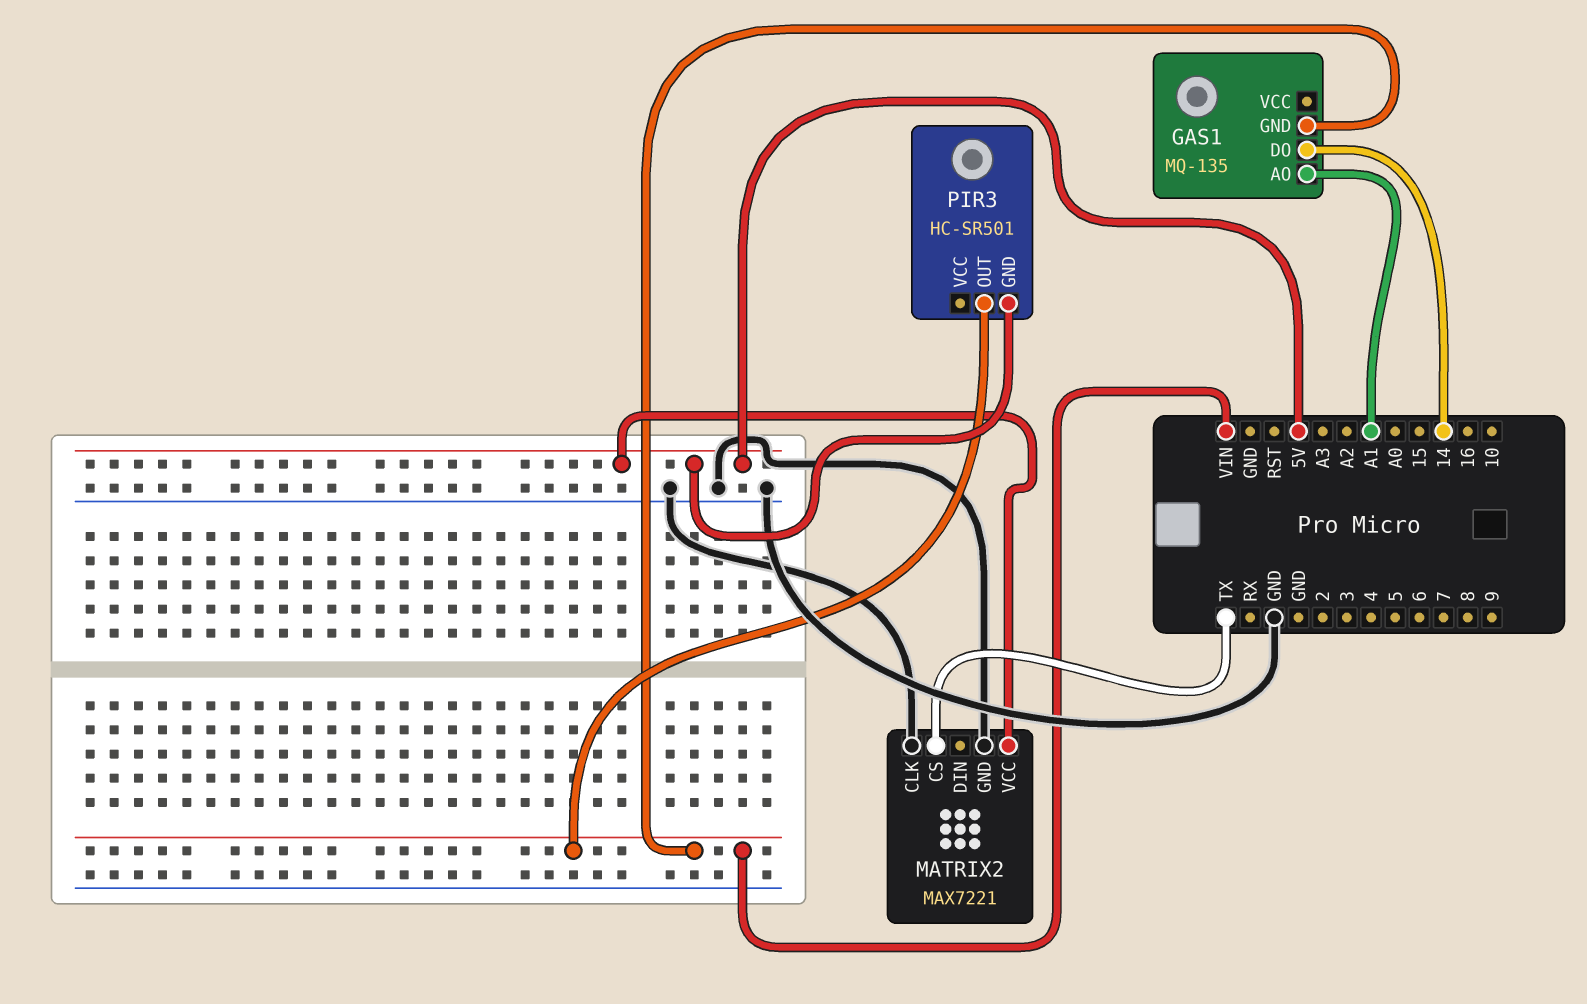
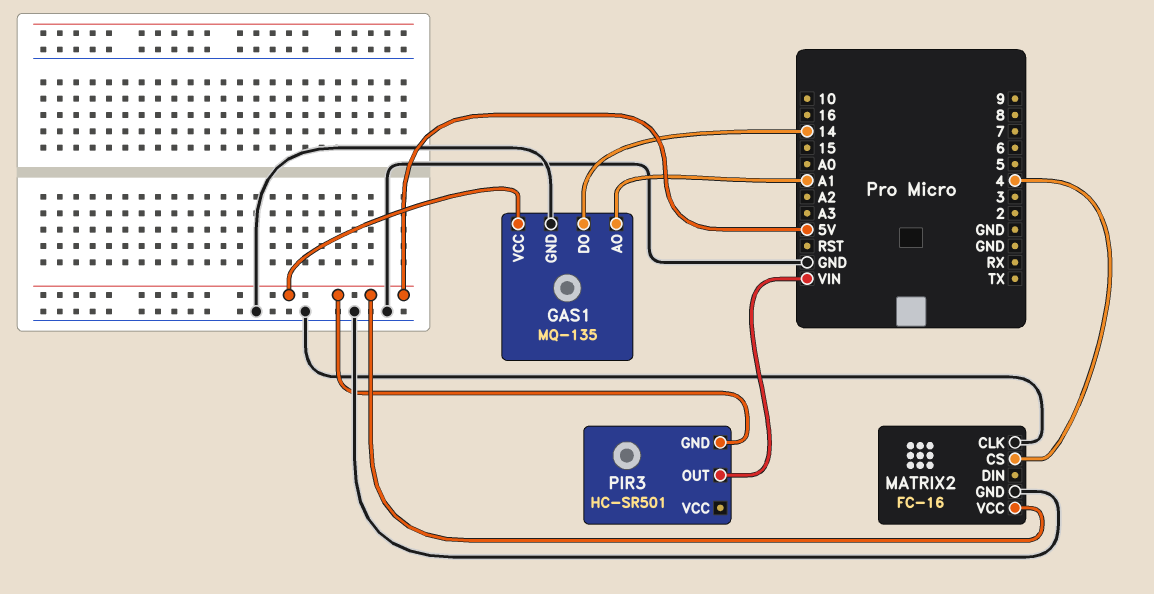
GAS1 pin GND: VIN -> GND
GAS1 pin VCC: none -> 5V
MATRIX2: MAX7221 -> FC-16
MATRIX2 pin CS: TX -> 4

